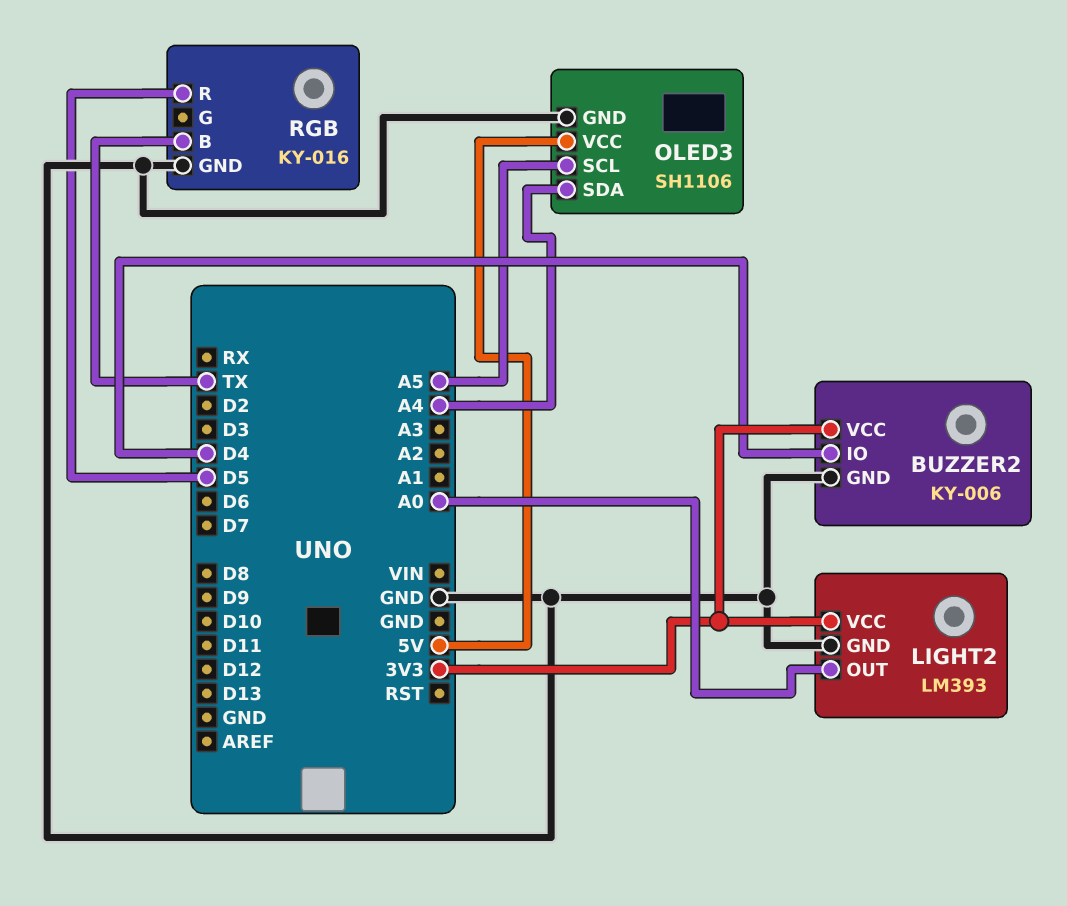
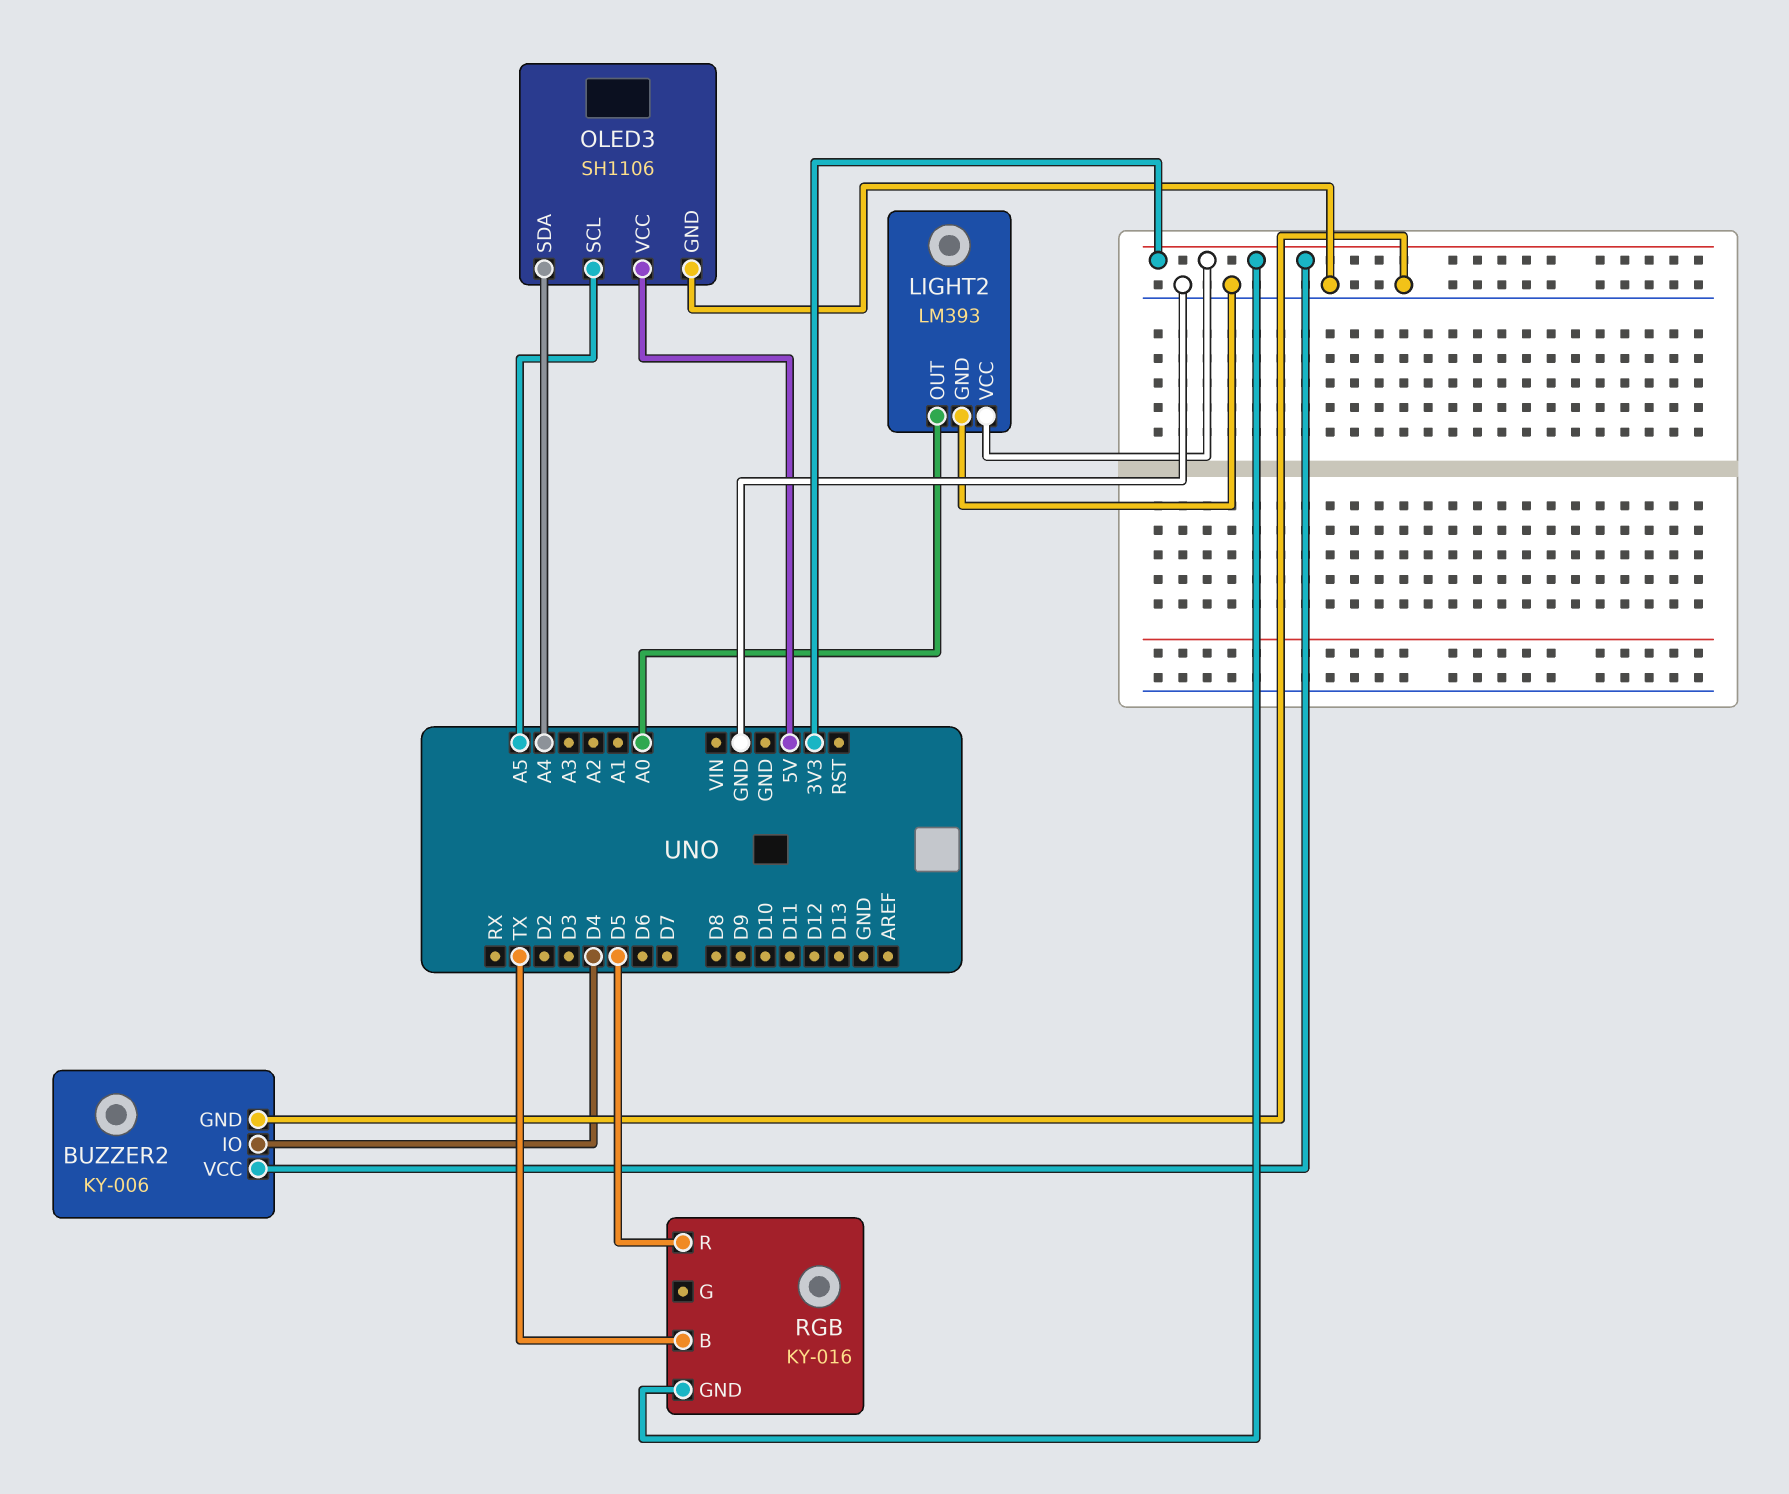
RGB pin GND: GND -> 3V3

